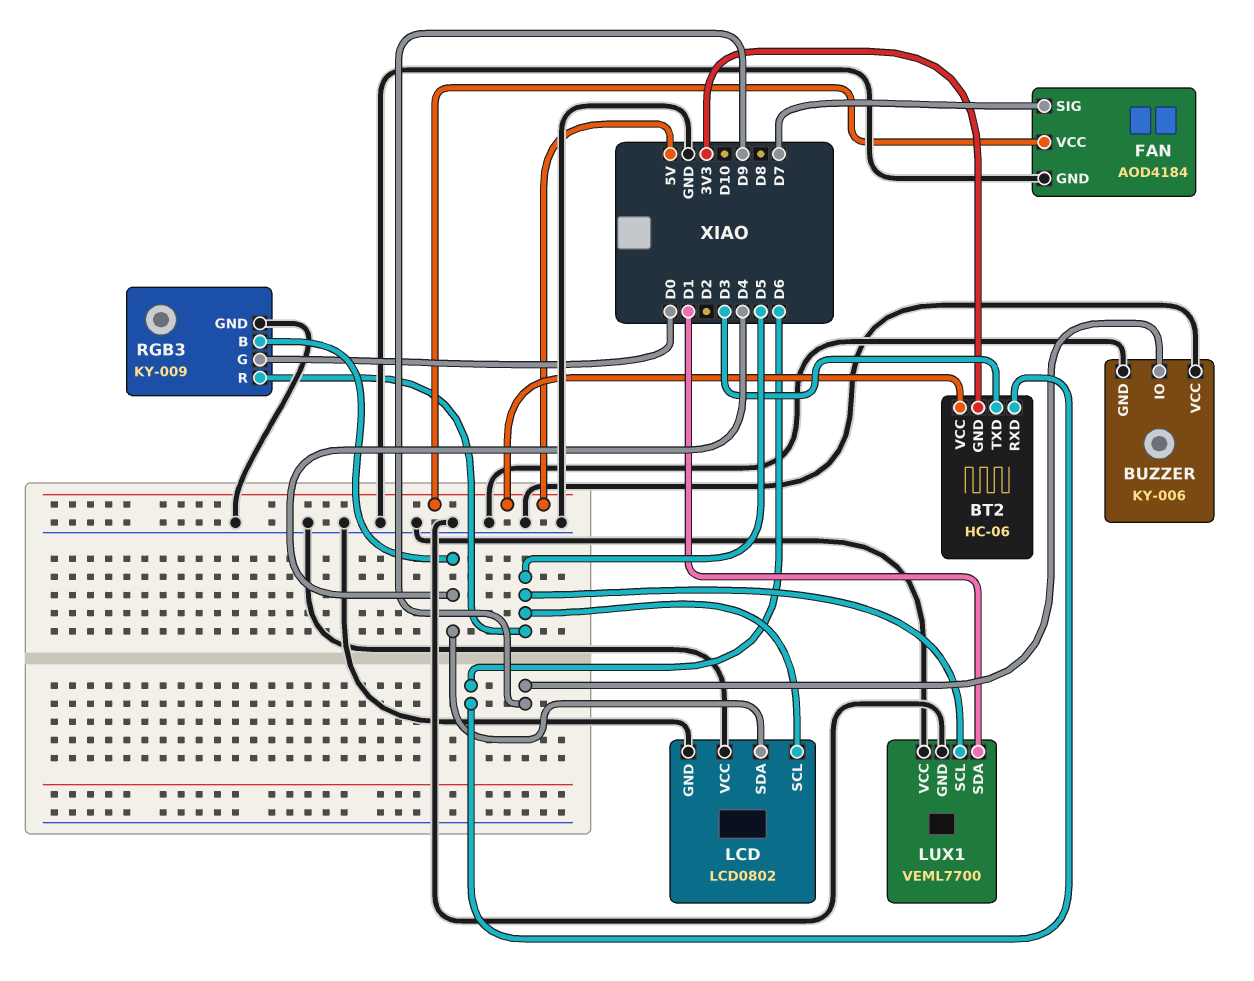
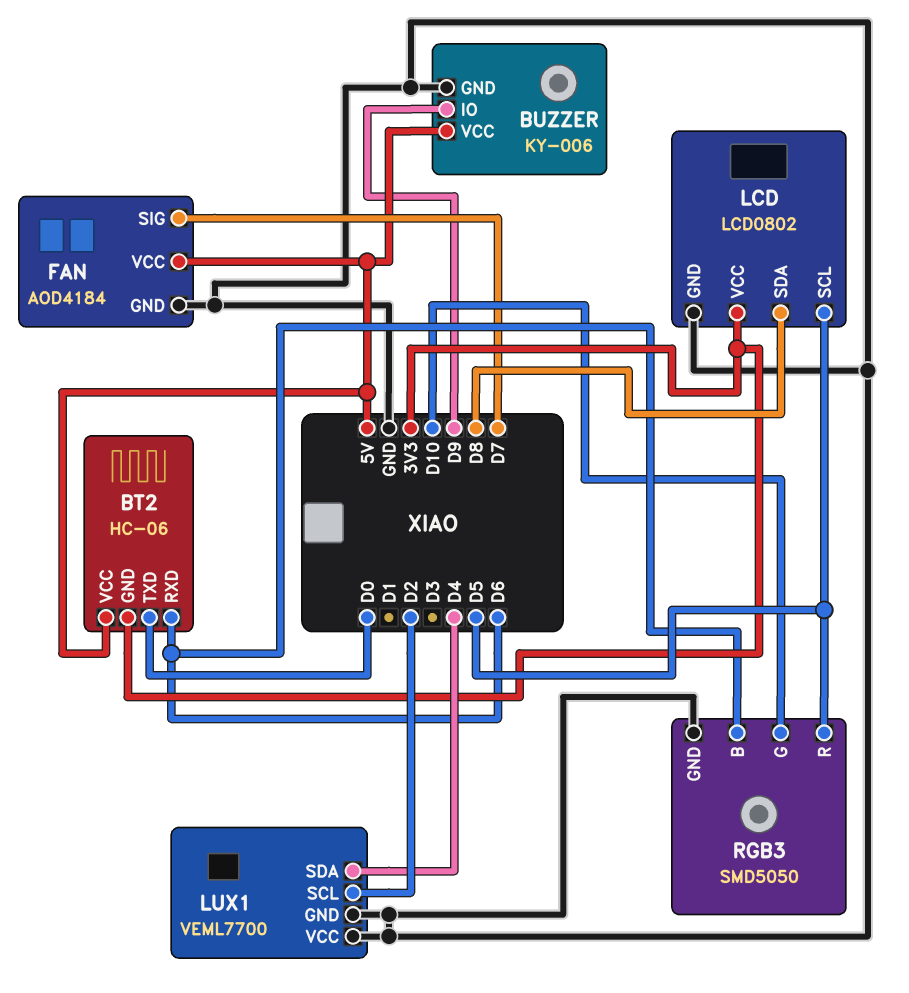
BT2 pin TXD: D3 -> D0
BUZZER pin VCC: GND -> 5V
LCD pin SDA: D4 -> D8
LCD pin VCC: GND -> 3V3
LUX1 pin SCL: D5 -> D2
LUX1 pin SDA: D1 -> D4
RGB3: KY-009 -> SMD5050
RGB3 pin B: D4 -> D6
RGB3 pin G: D0 -> D10

